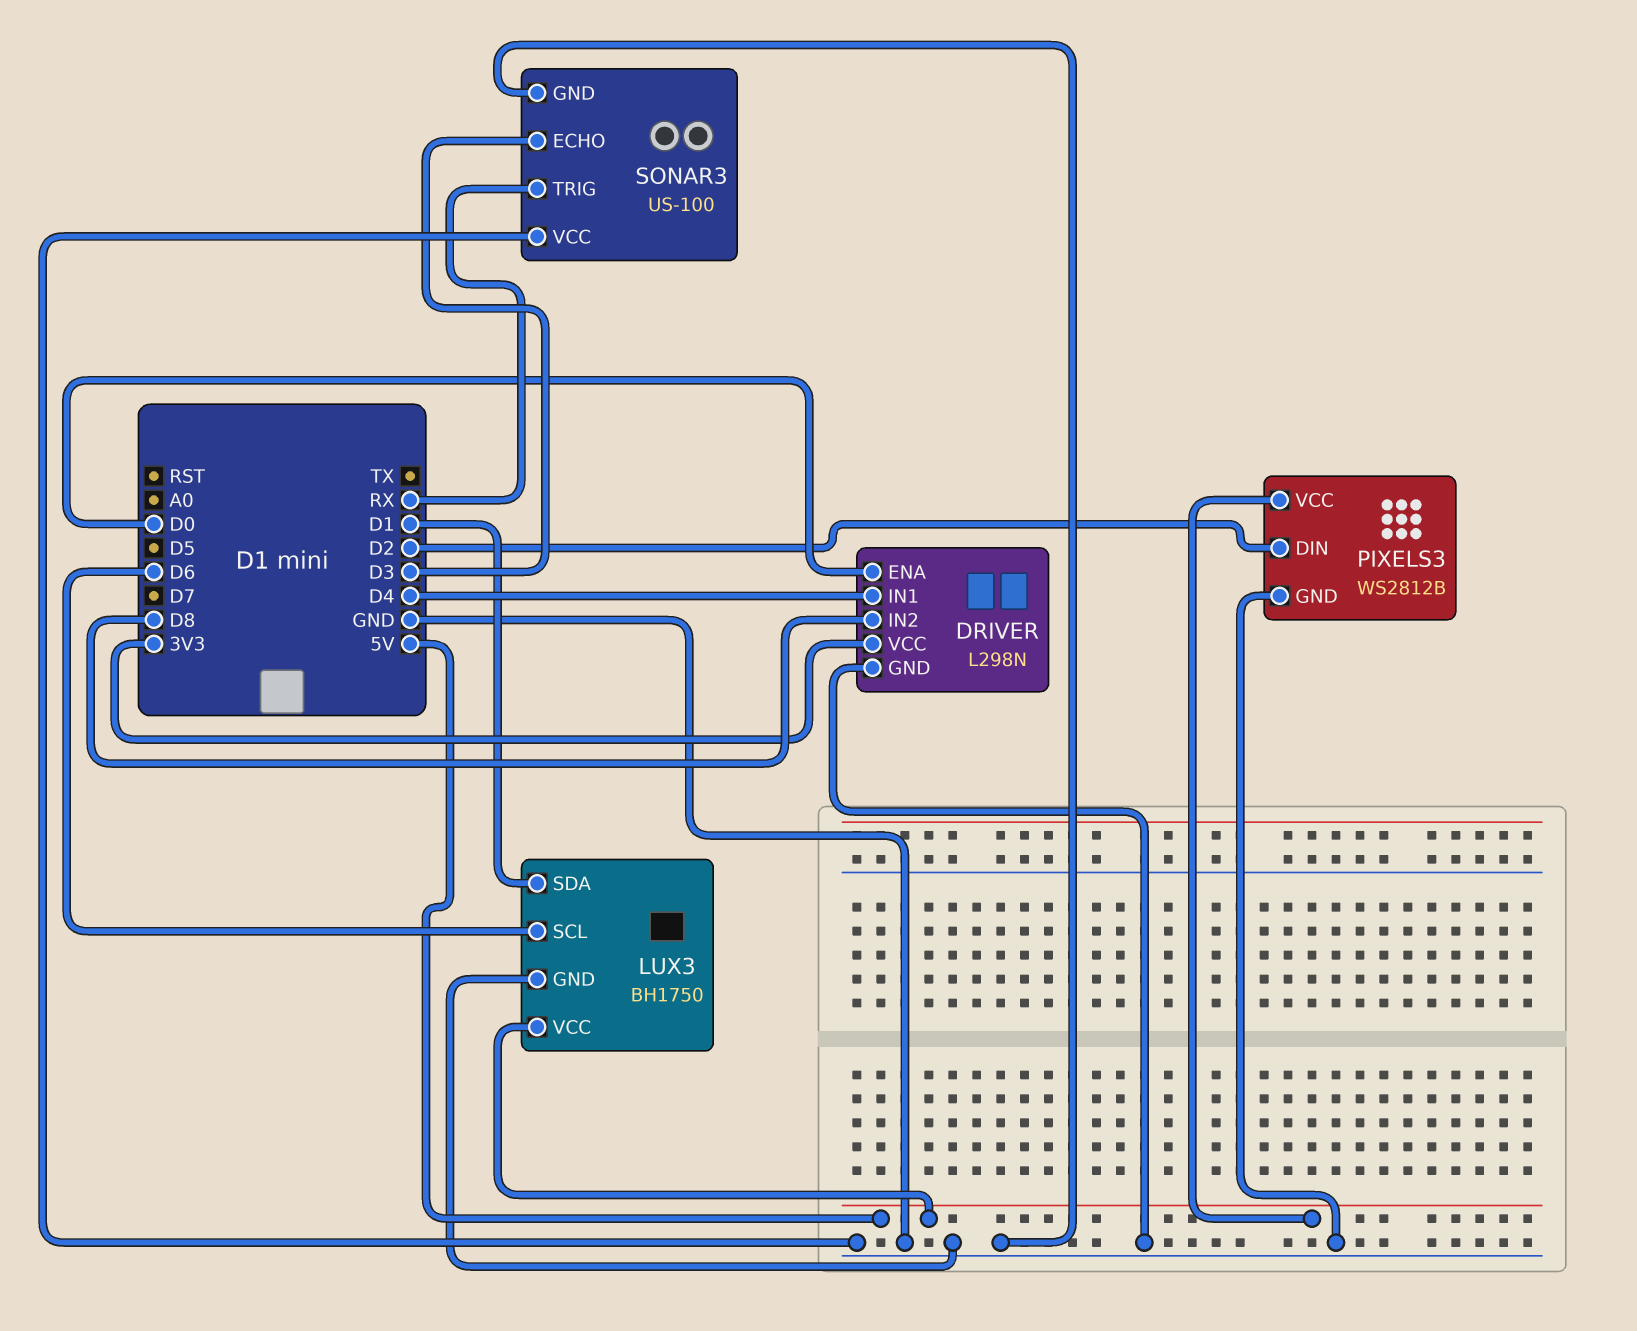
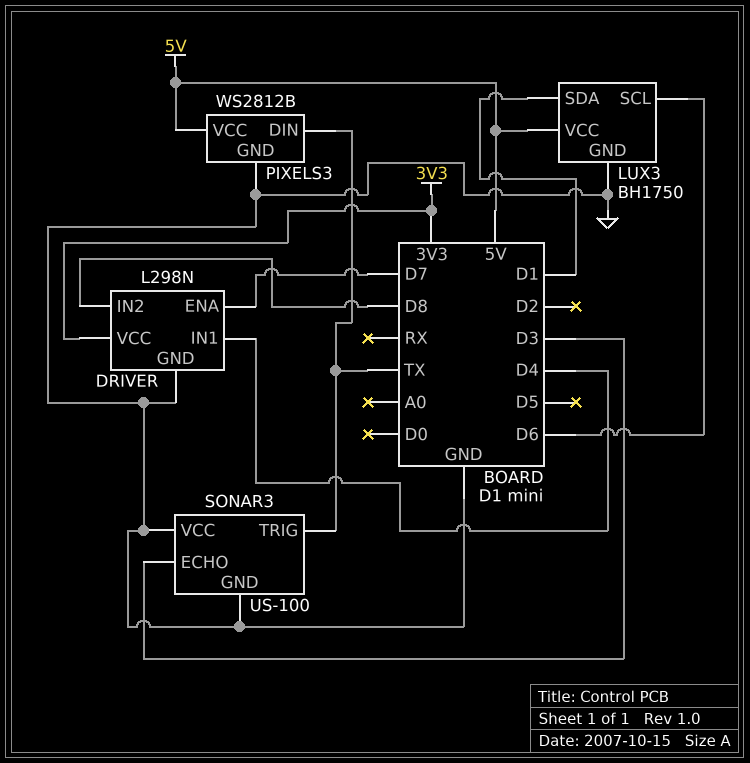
DRIVER pin ENA: D0 -> D7
PIXELS3 pin DIN: D2 -> TX
SONAR3 pin TRIG: RX -> TX

